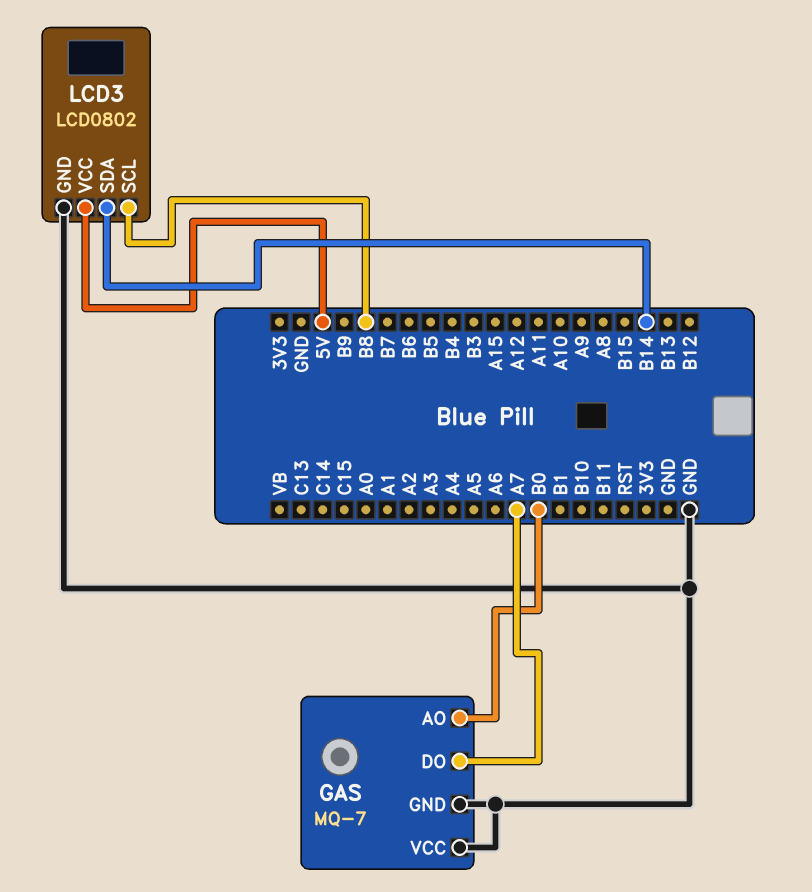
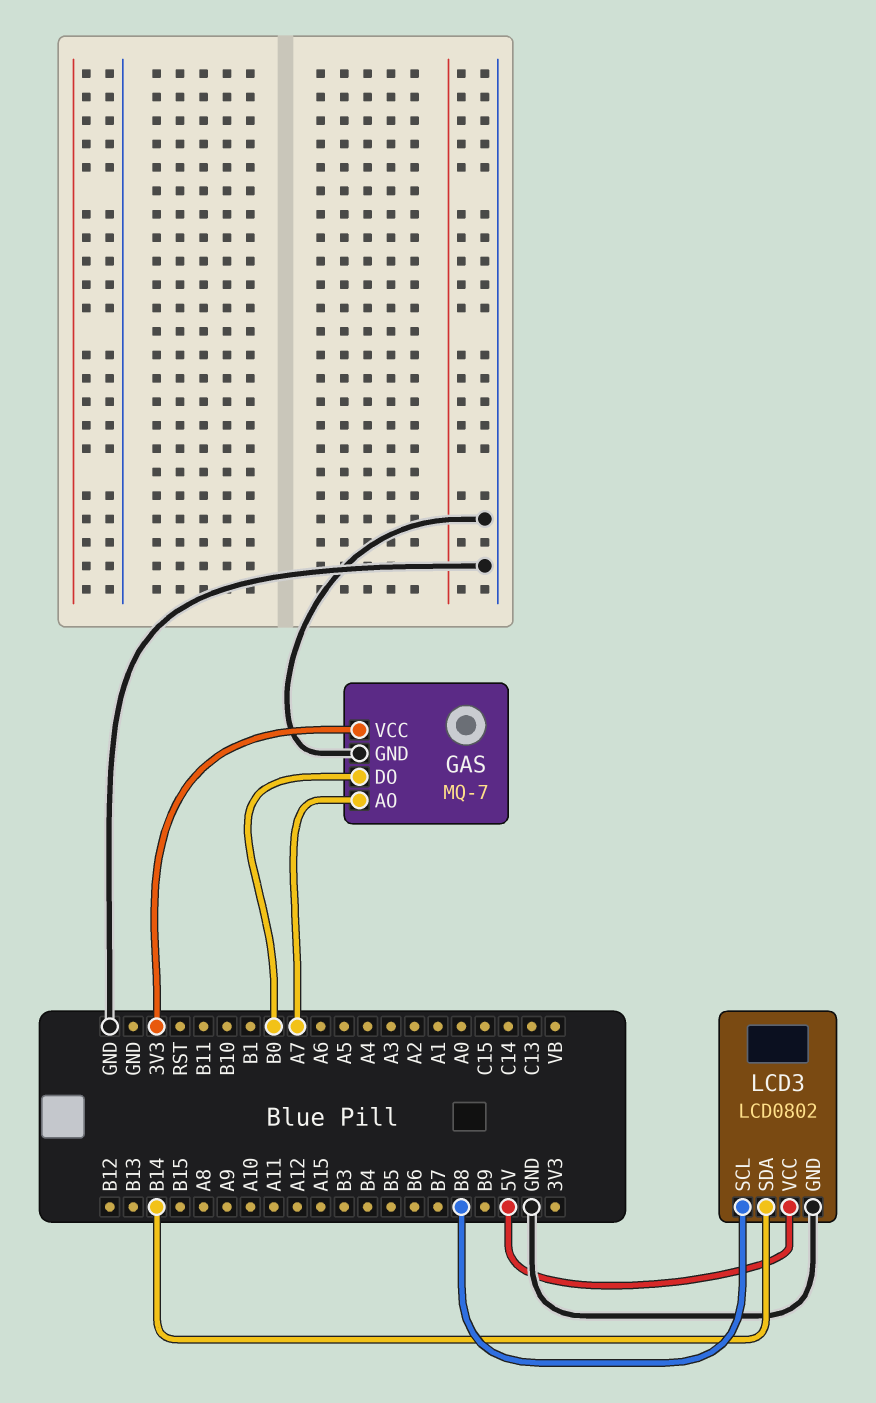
GAS pin AO: B0 -> A7
GAS pin DO: A7 -> B0
GAS pin VCC: GND -> 3V3

